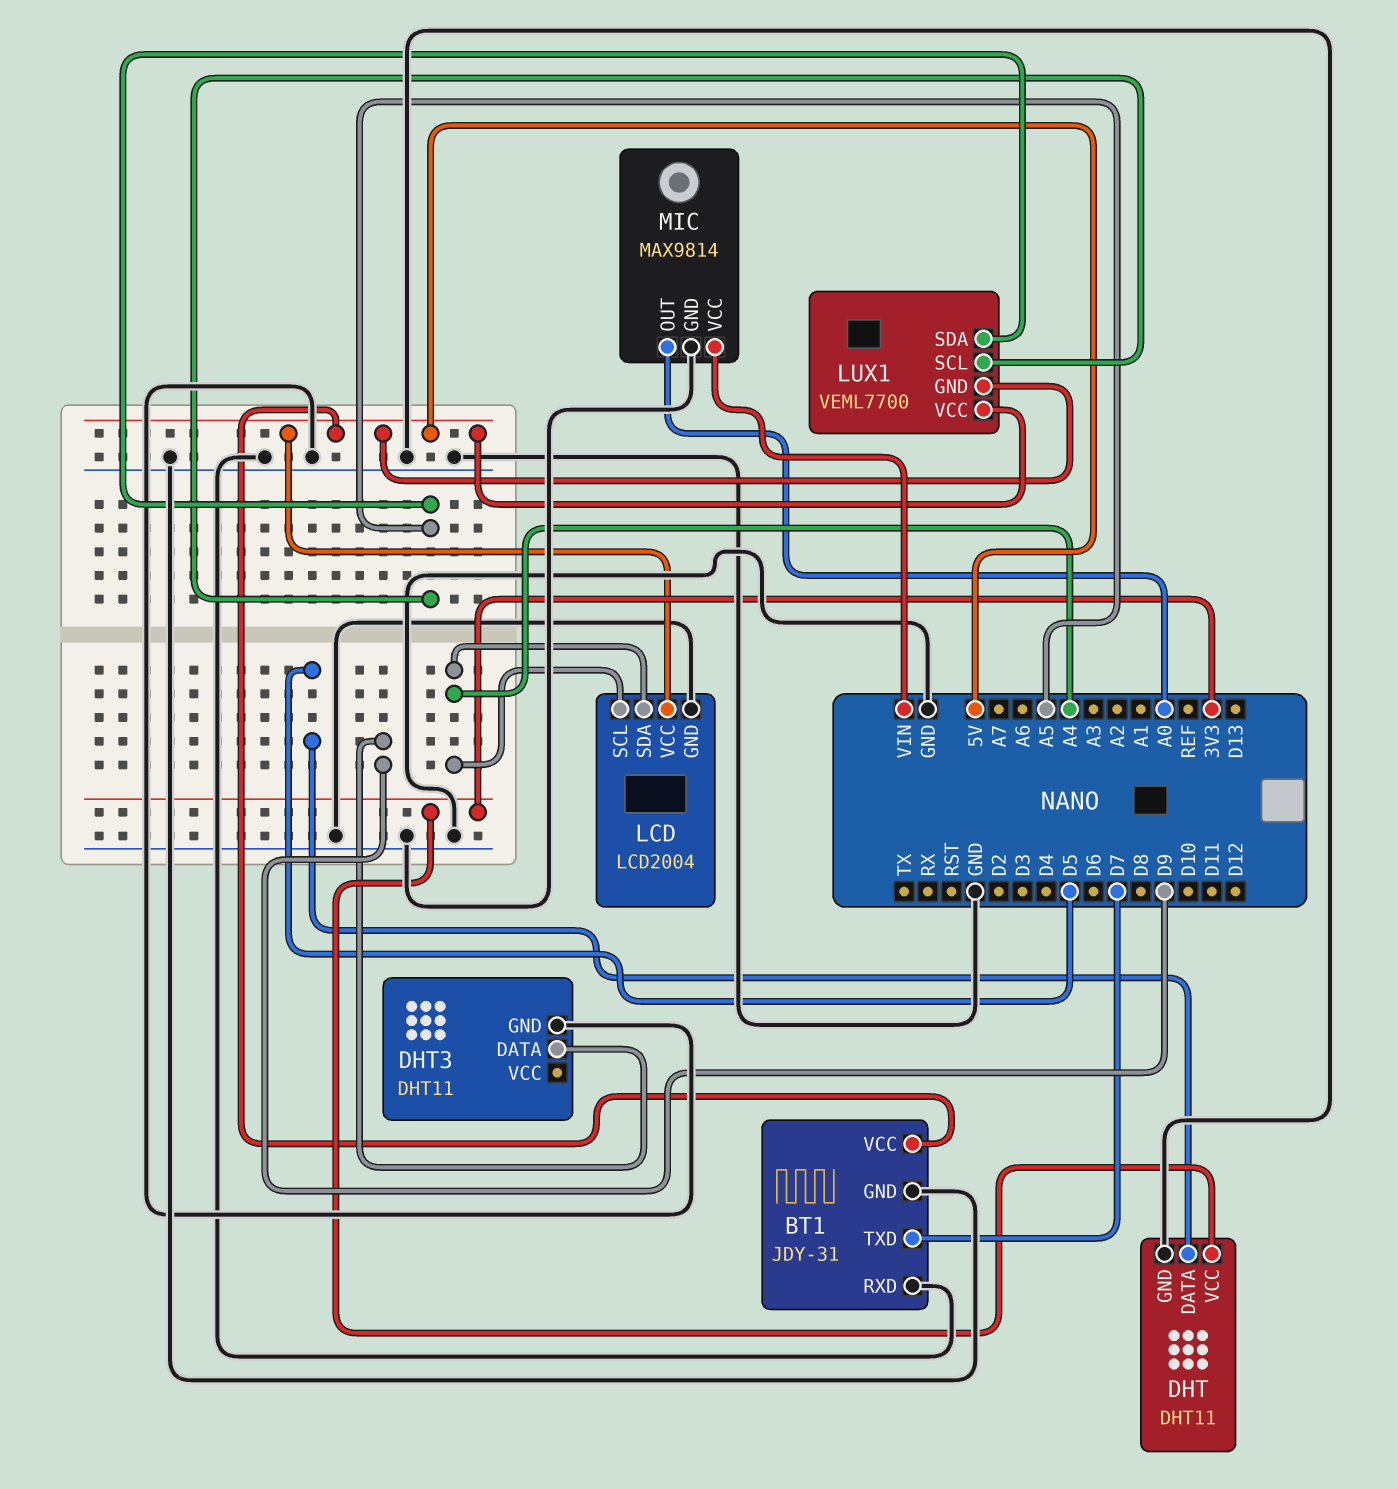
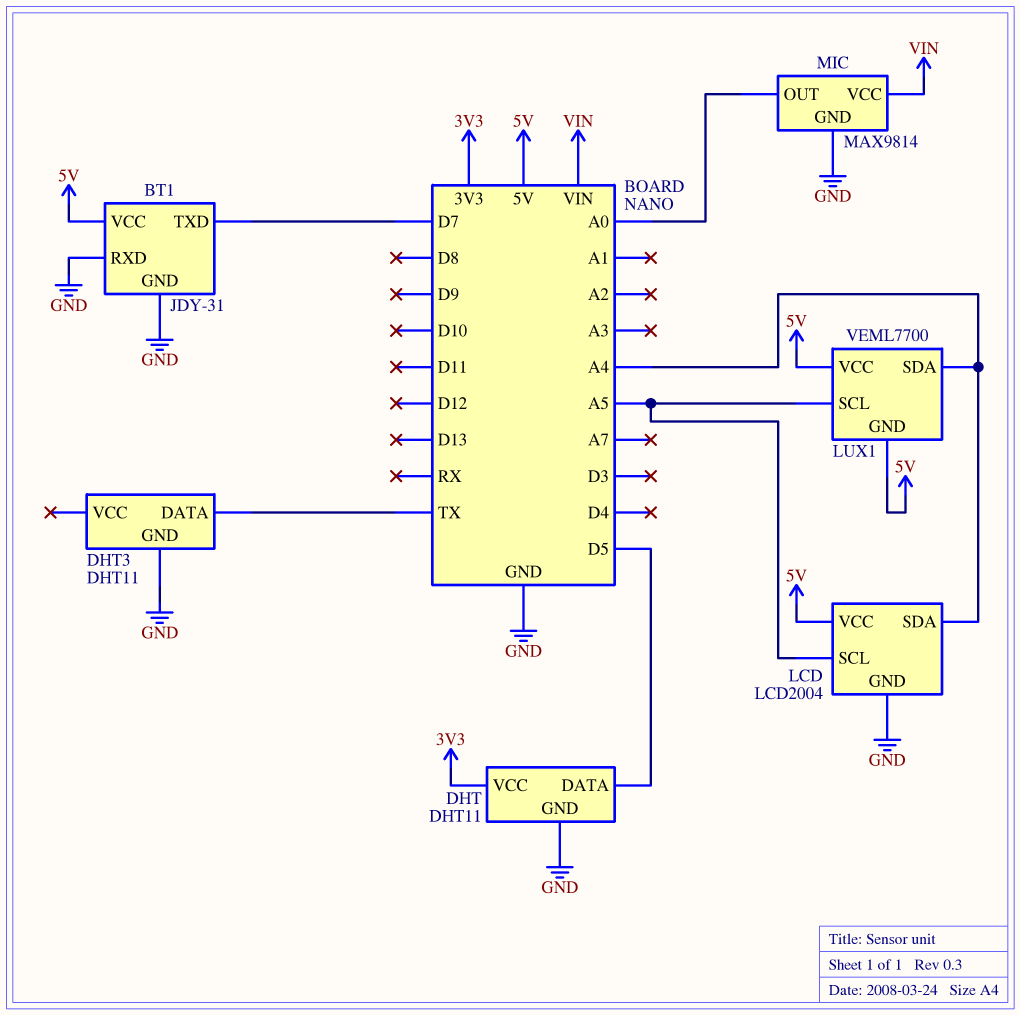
DHT3 pin DATA: D9 -> TX
LCD pin SCL: A4 -> A5
LUX1 pin SDA: A5 -> A4

